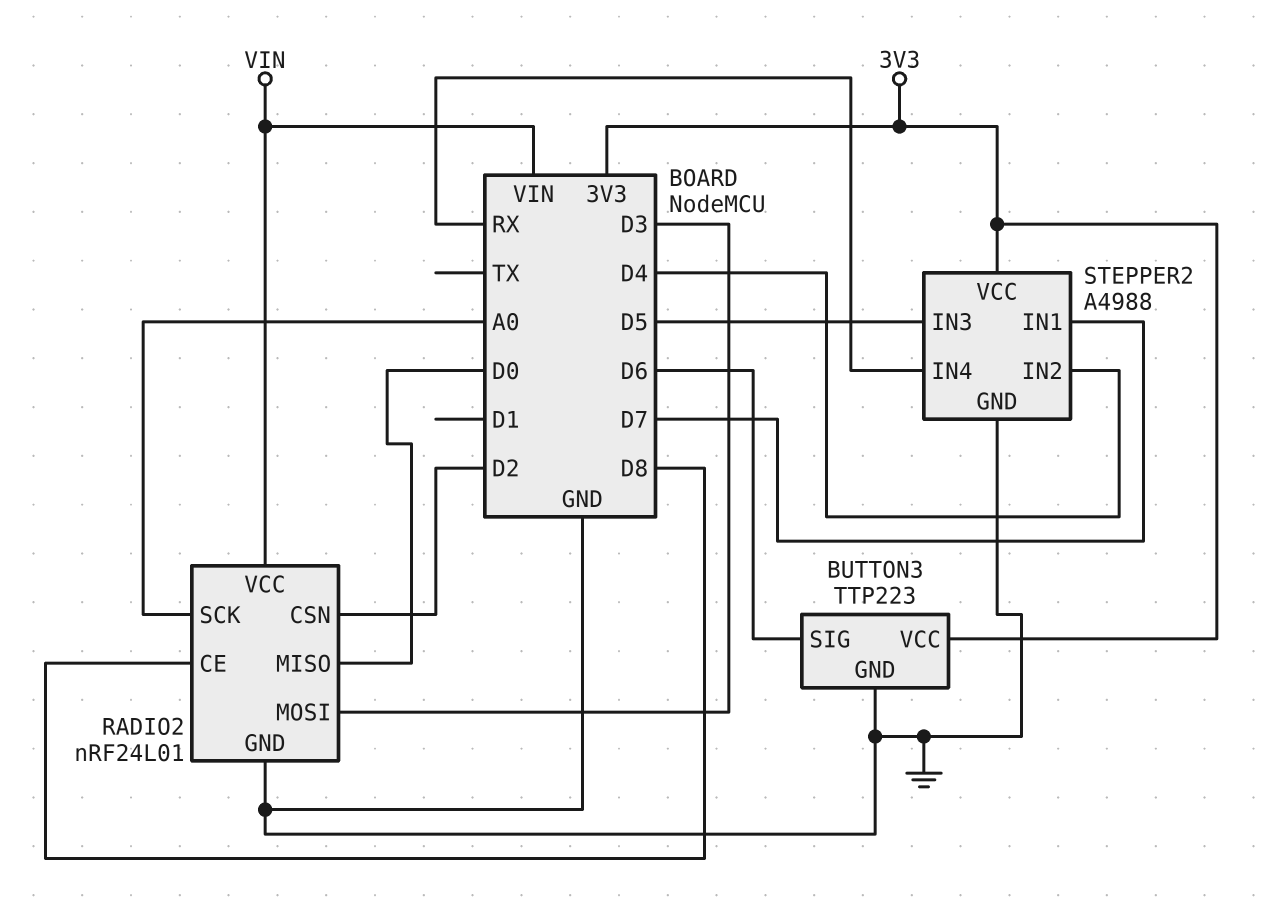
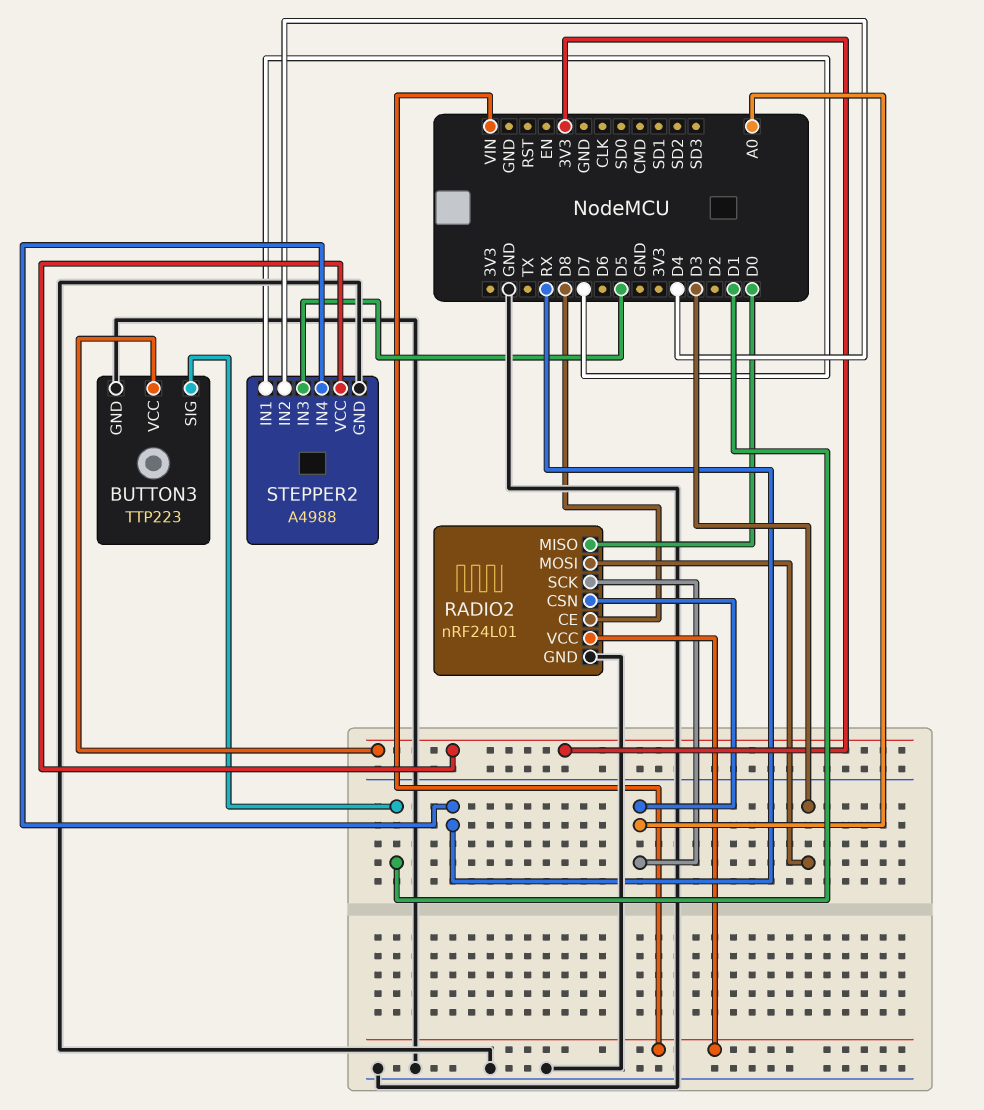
BUTTON3 pin SIG: D6 -> D1
RADIO2 pin CSN: D2 -> A0

